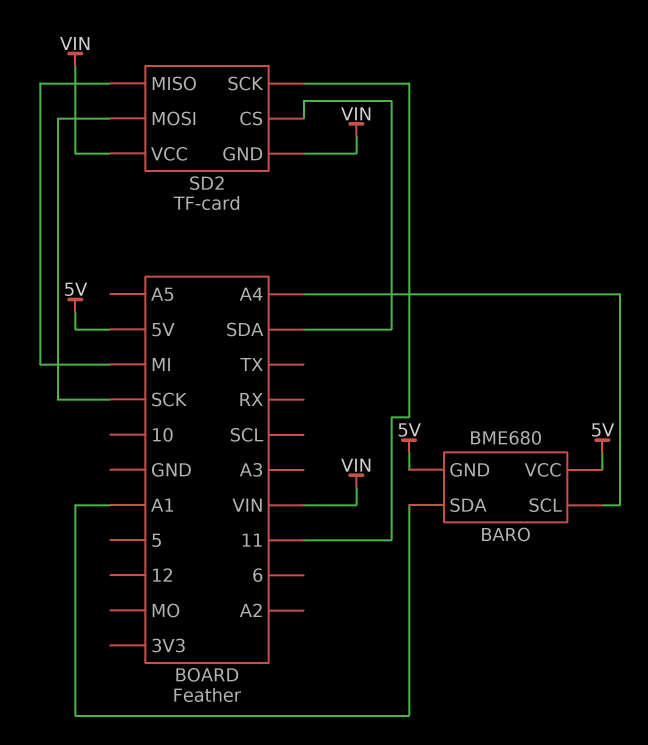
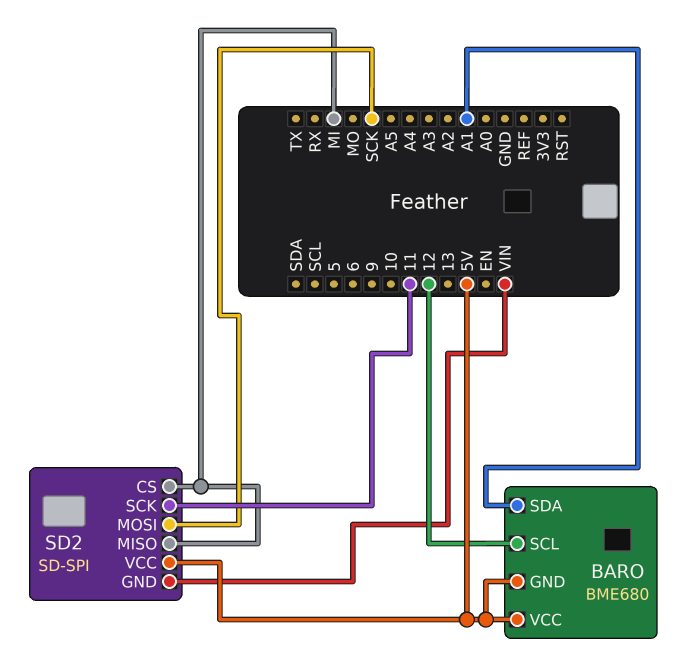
BARO pin SCL: A4 -> 12
SD2: TF-card -> SD-SPI
SD2 pin CS: SDA -> MI
SD2 pin VCC: VIN -> 5V

